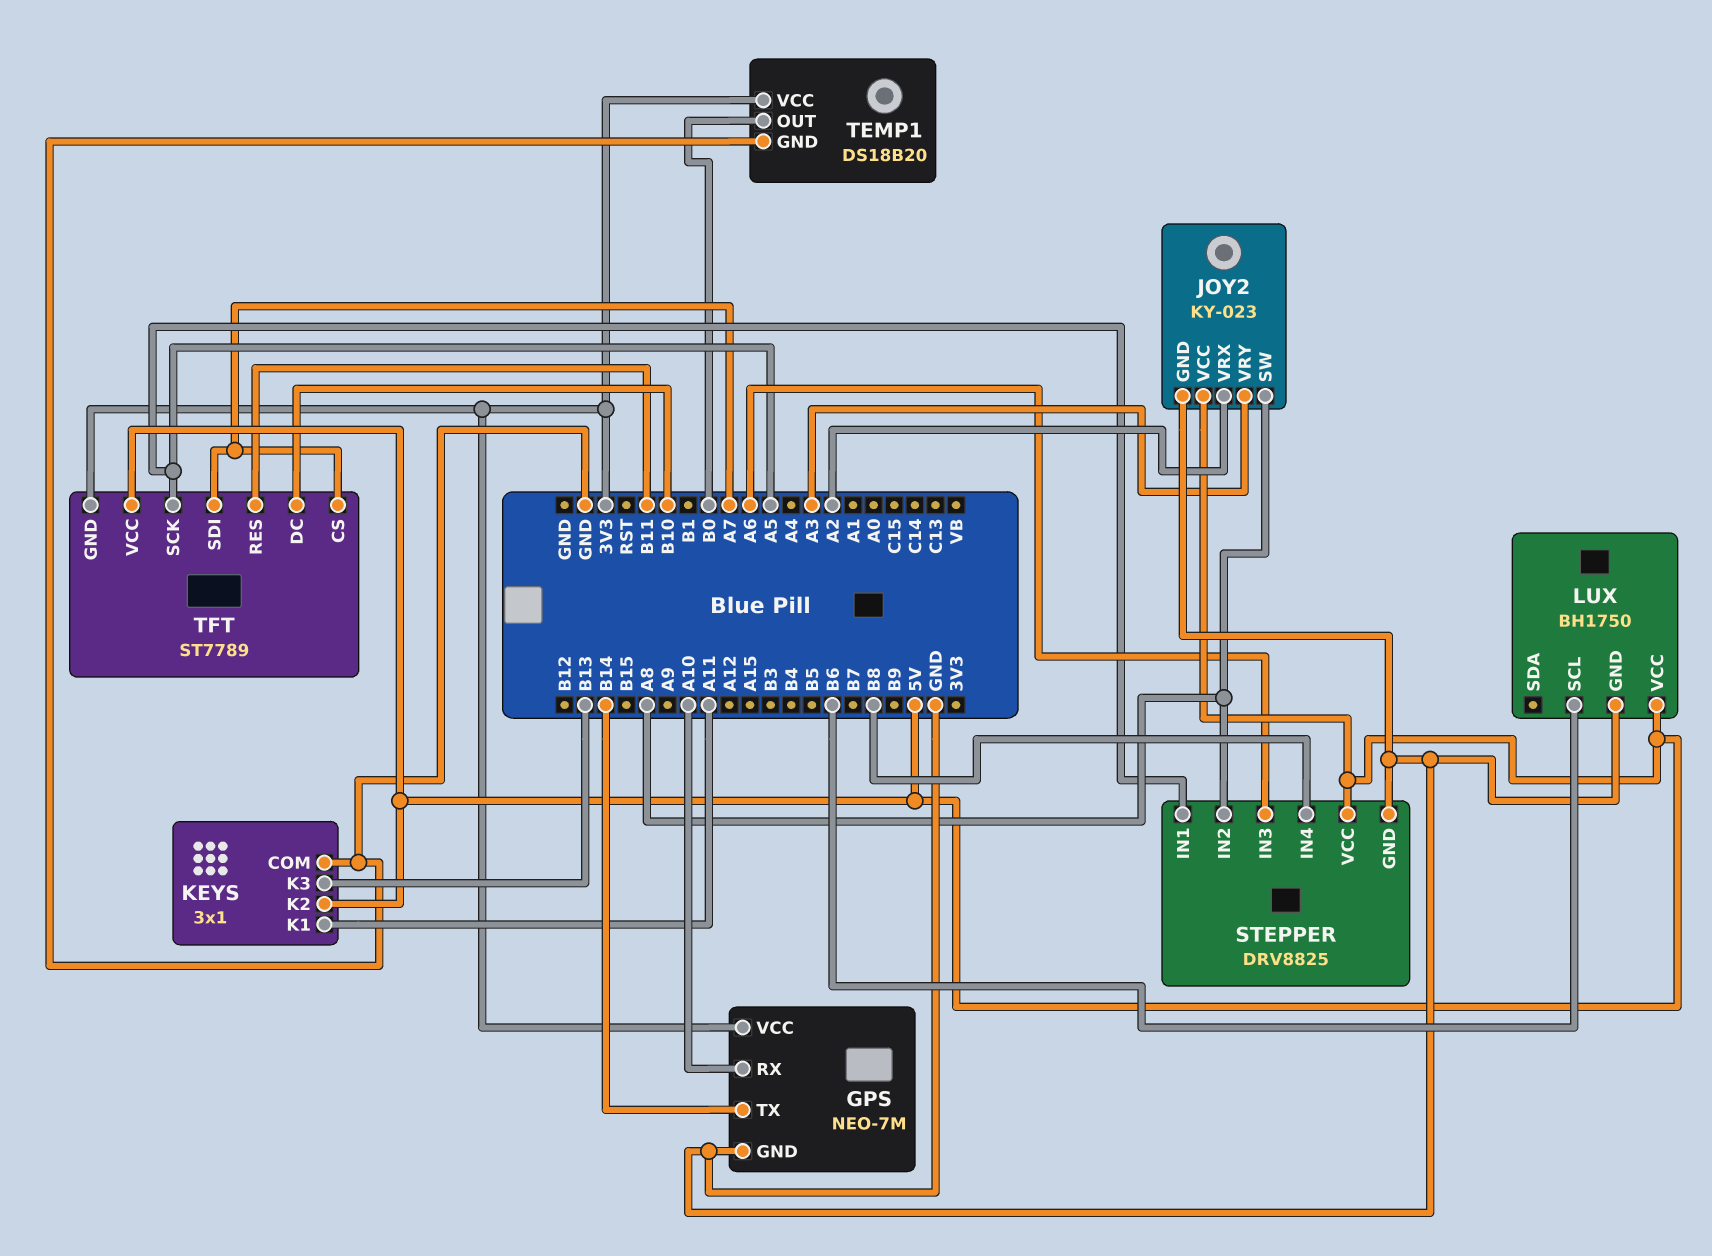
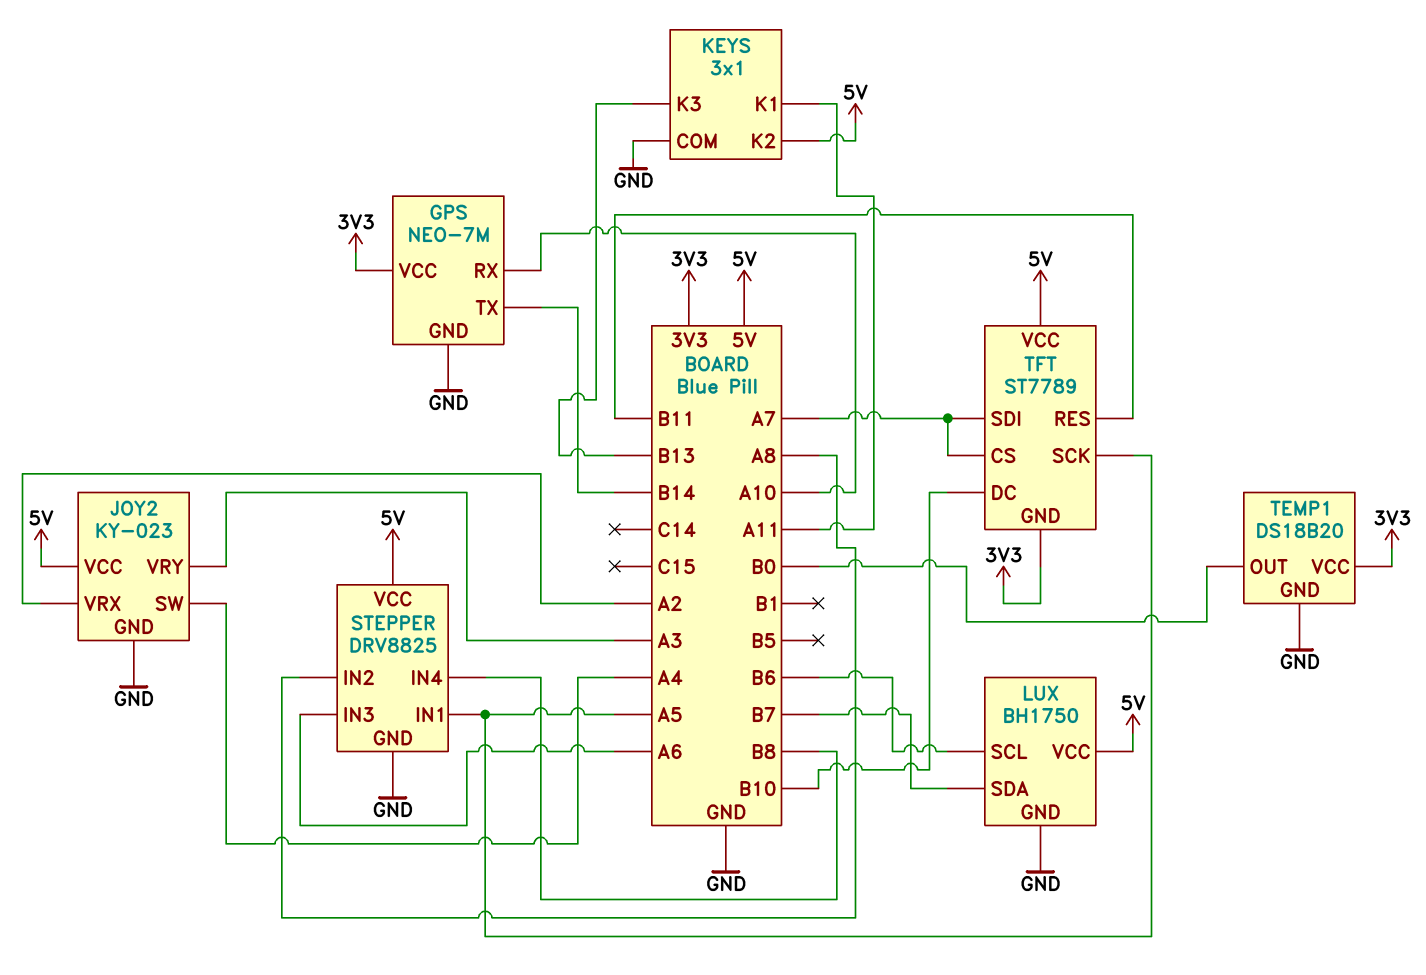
JOY2 pin SW: A8 -> A4
LUX pin SDA: none -> B7

